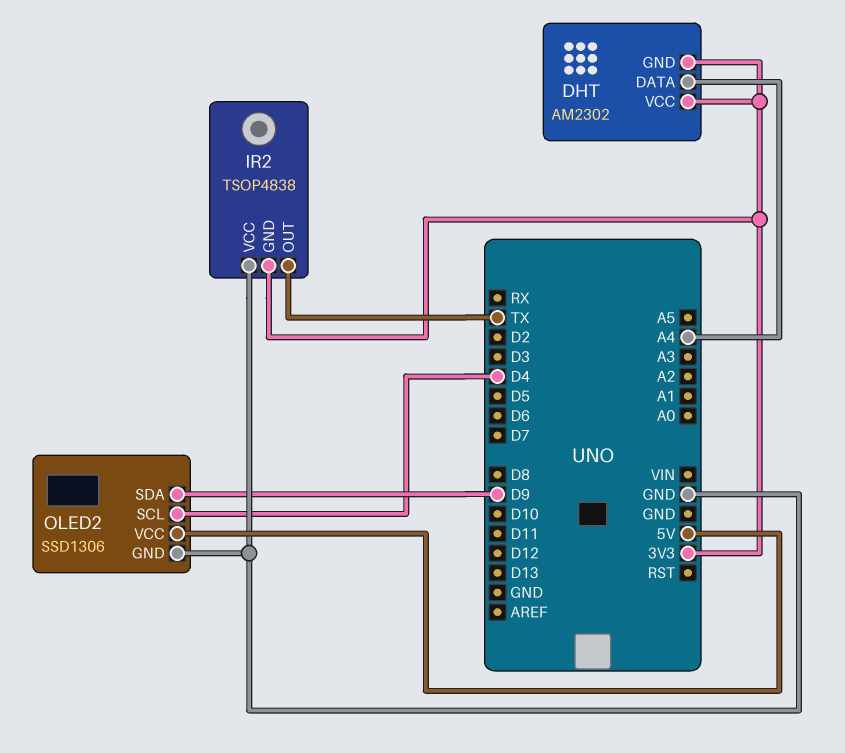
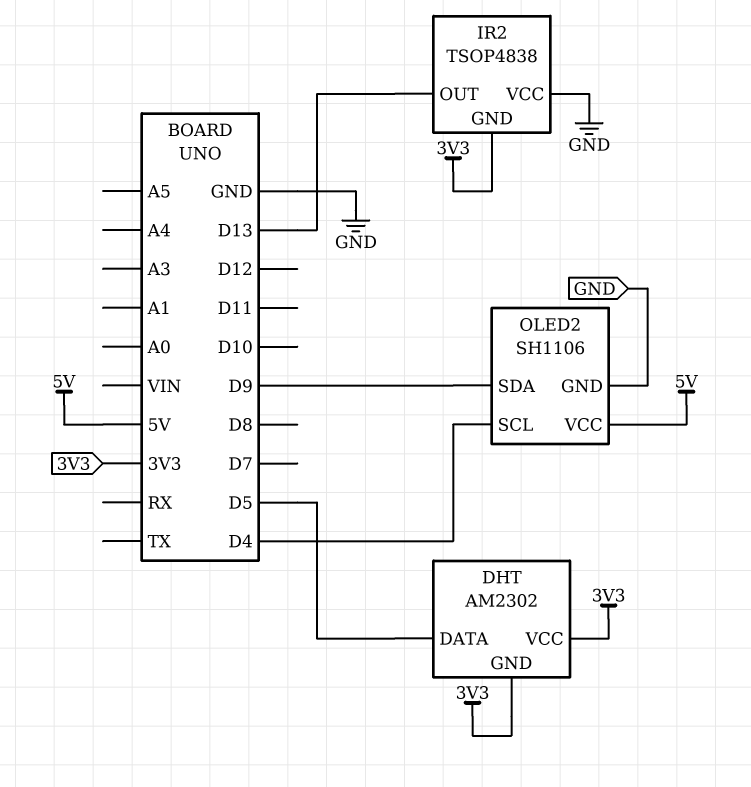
DHT pin DATA: A4 -> D5
IR2 pin OUT: TX -> D13
OLED2: SSD1306 -> SH1106

